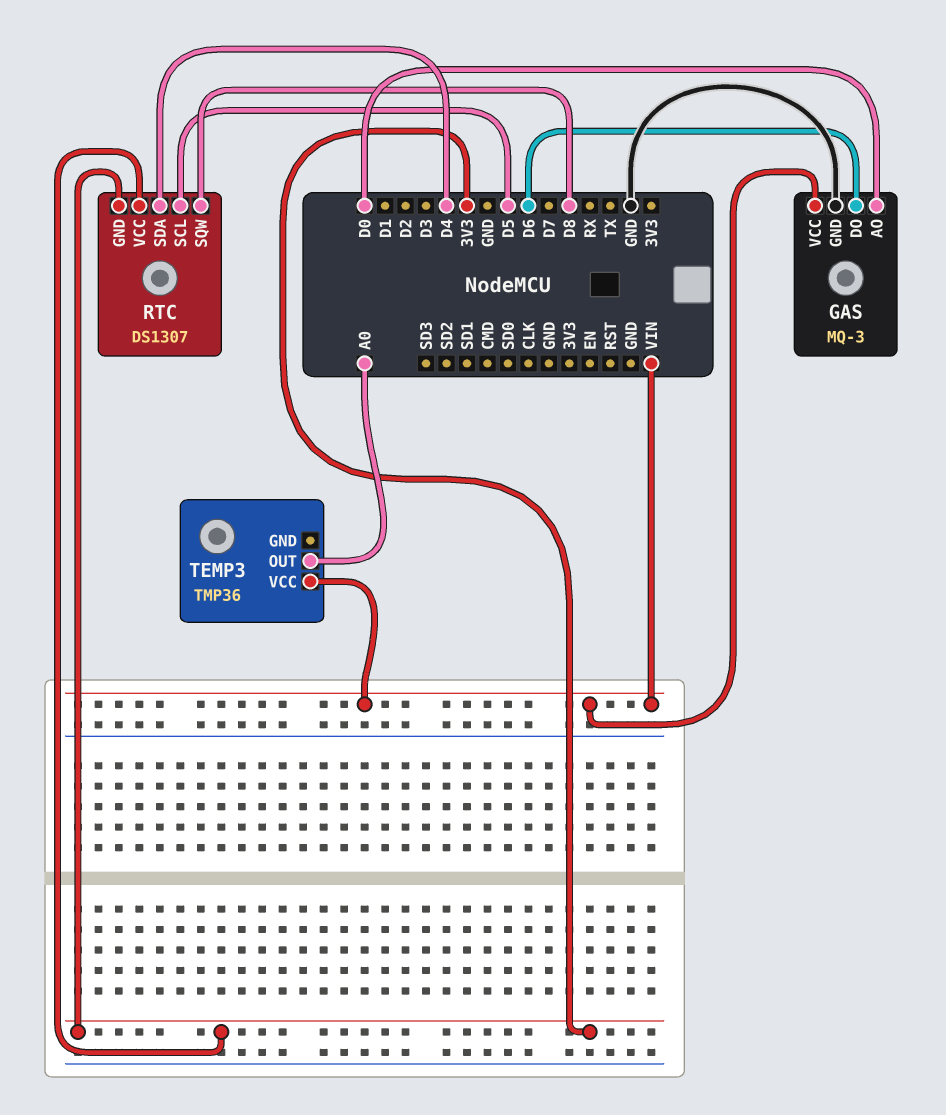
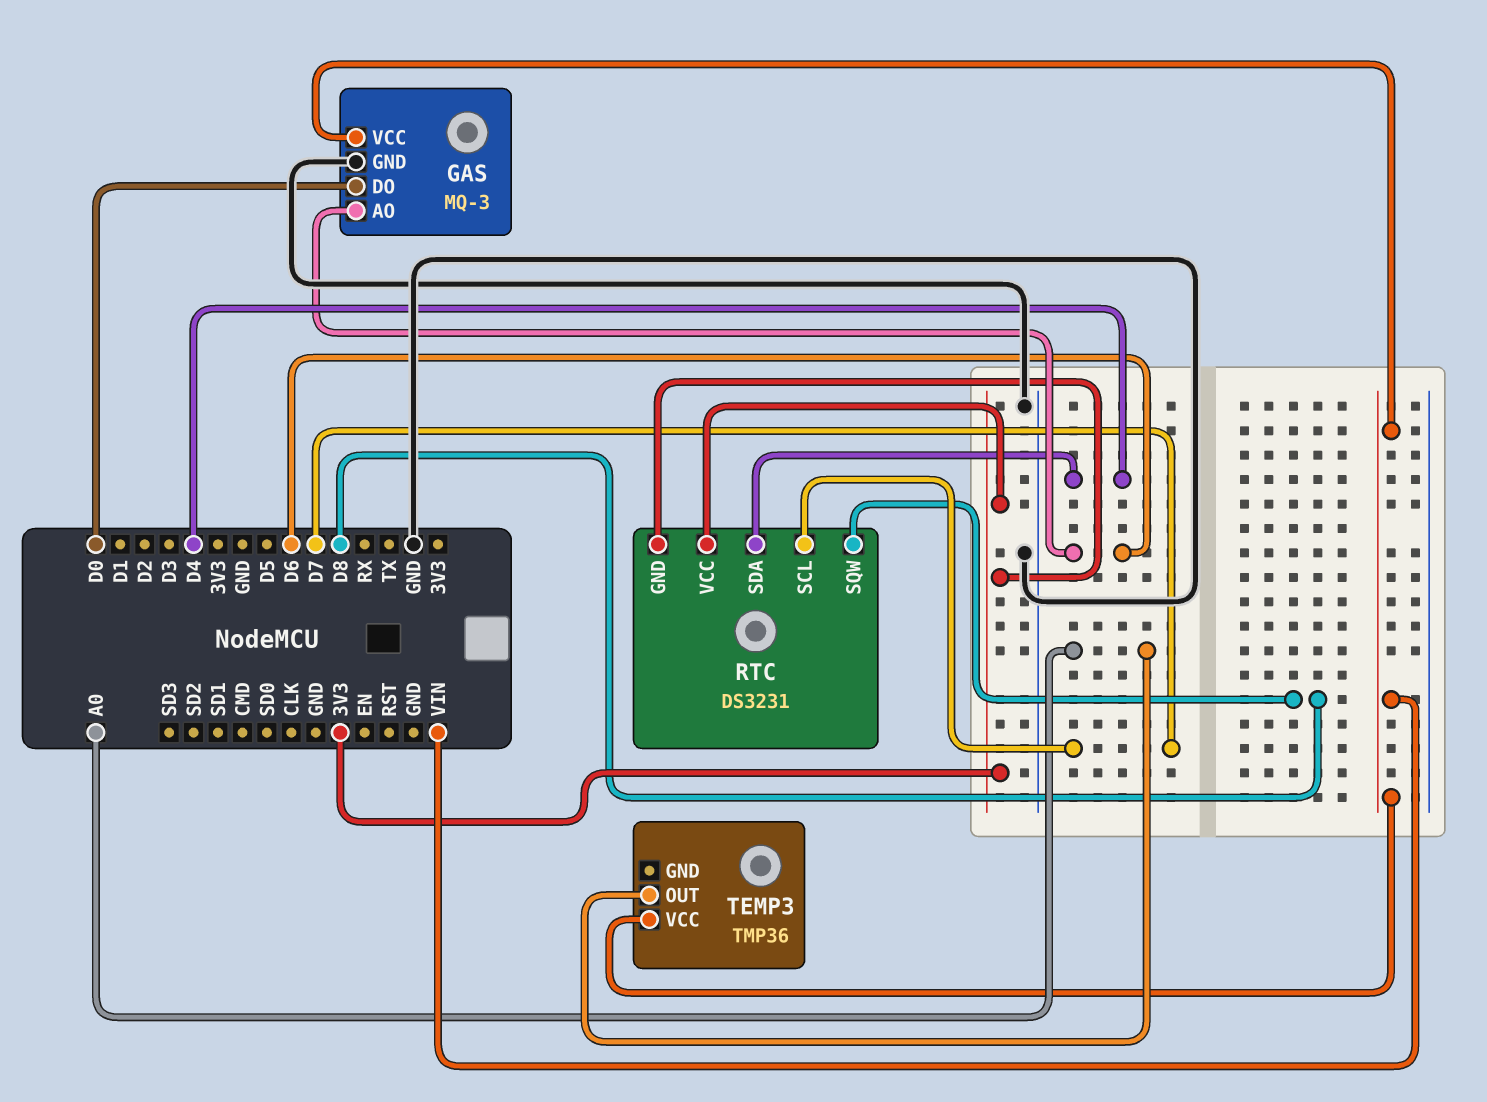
GAS pin AO: D0 -> D6
GAS pin DO: D6 -> D0
RTC: DS1307 -> DS3231
RTC pin SCL: D5 -> D7

